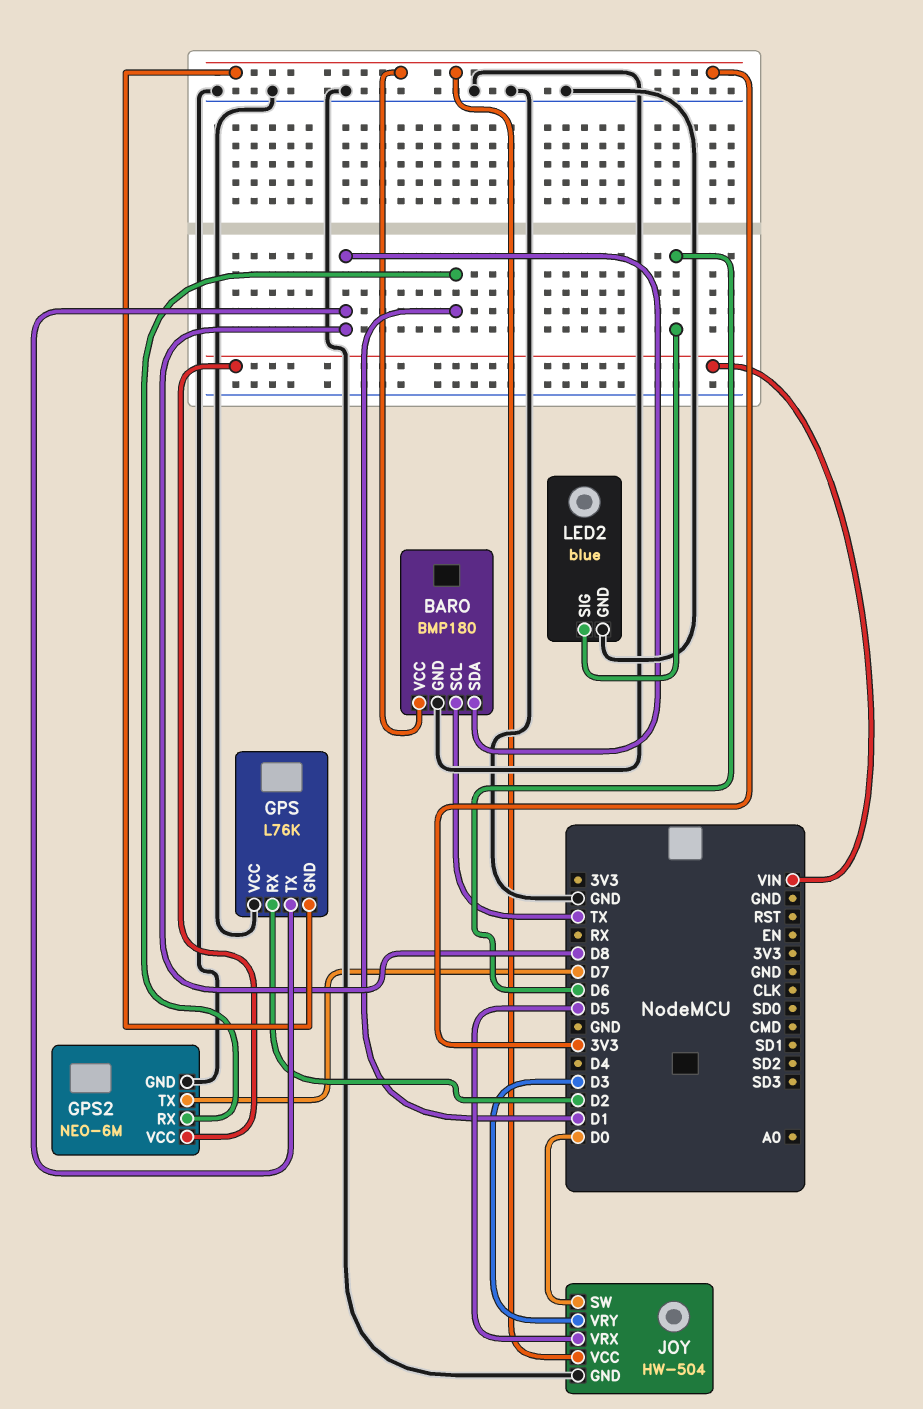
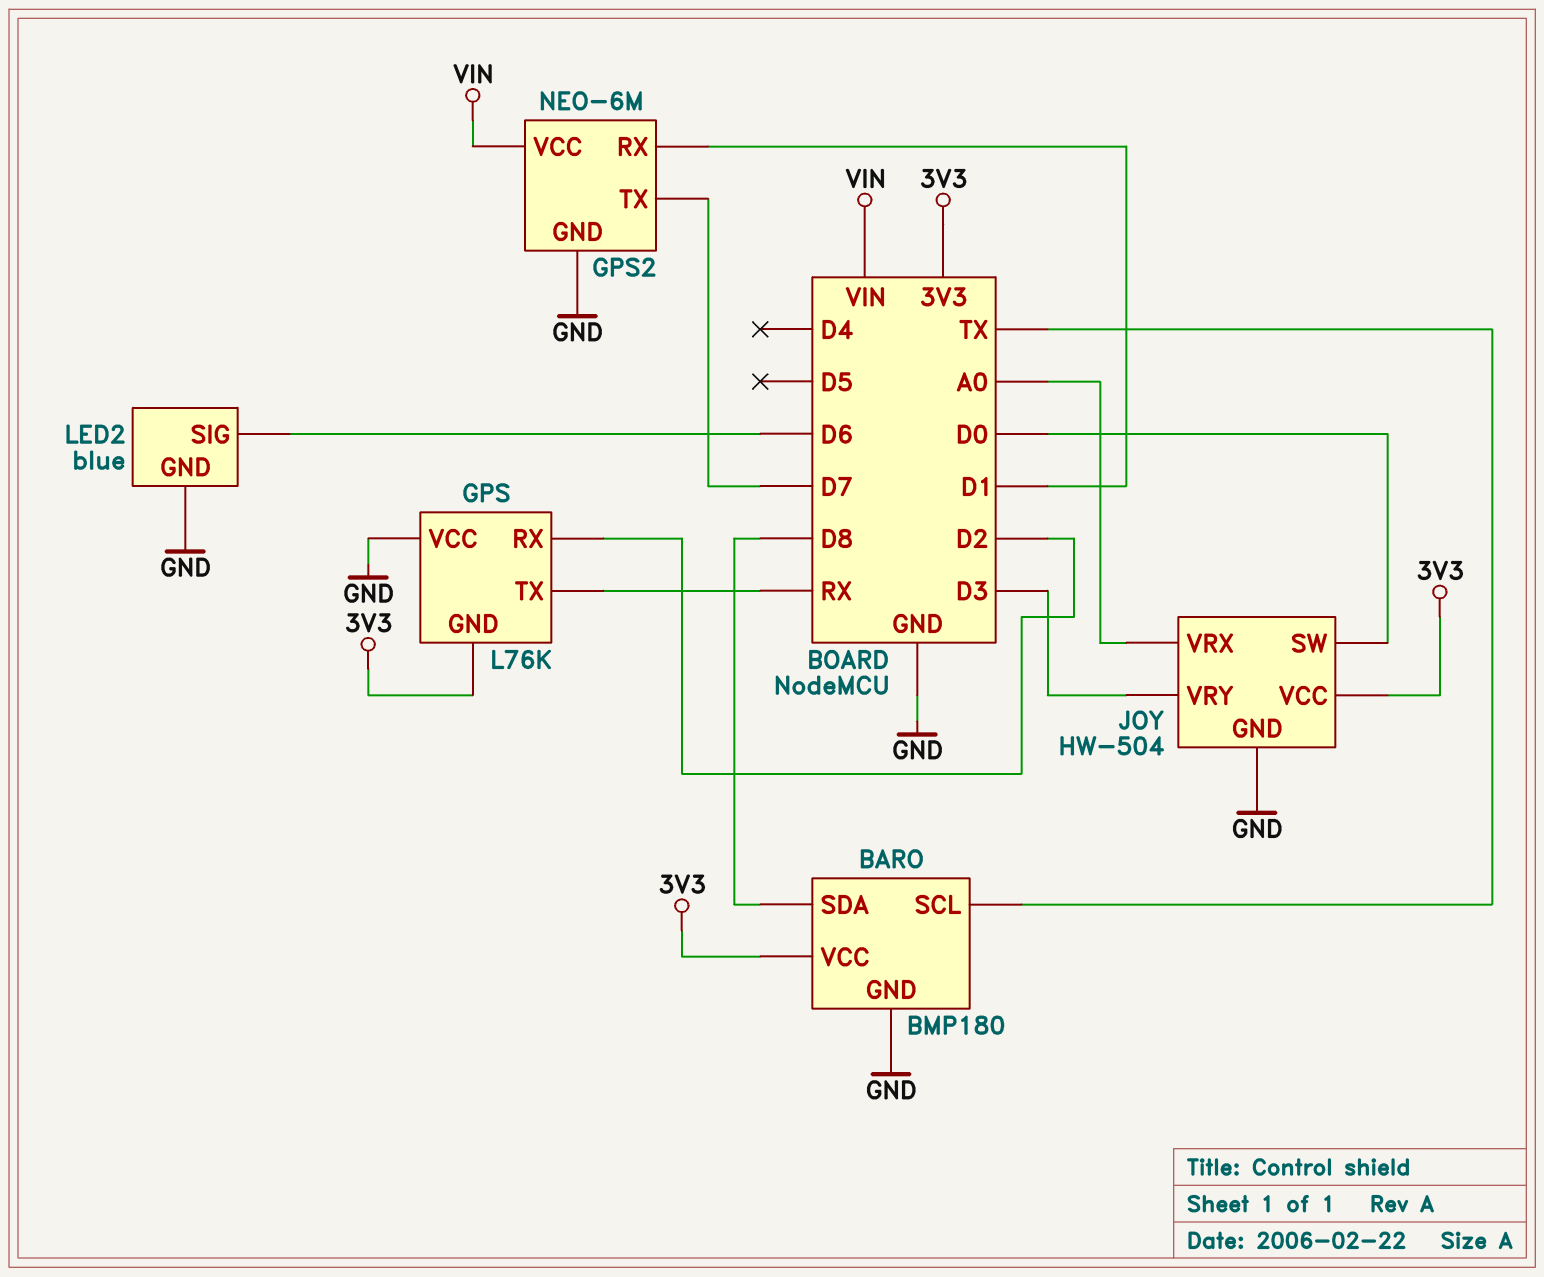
GPS pin TX: D8 -> RX
JOY pin VRX: D5 -> A0

